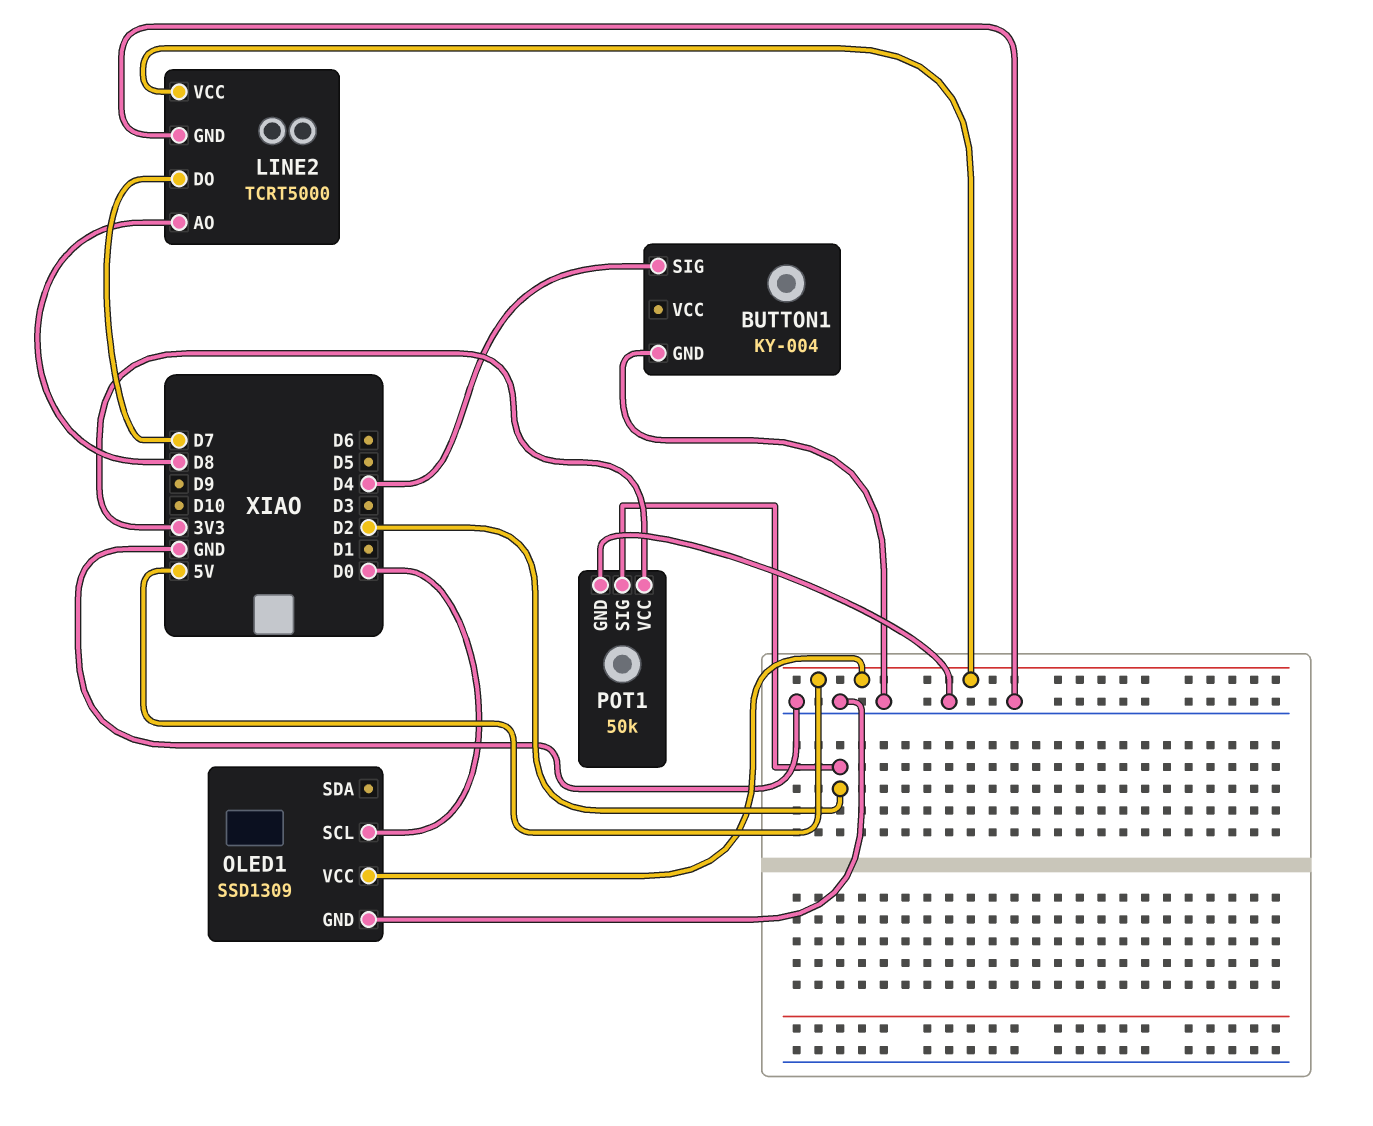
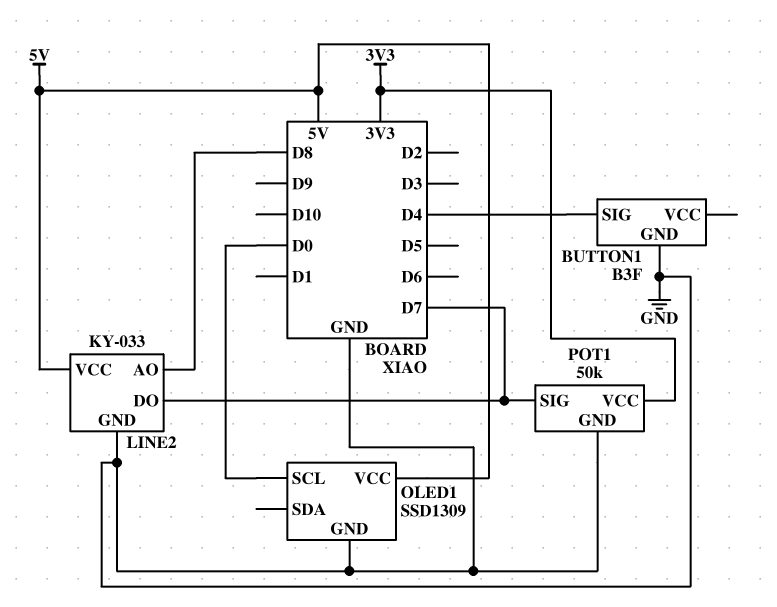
BUTTON1: KY-004 -> B3F
LINE2: TCRT5000 -> KY-033
POT1 pin SIG: D2 -> D7

